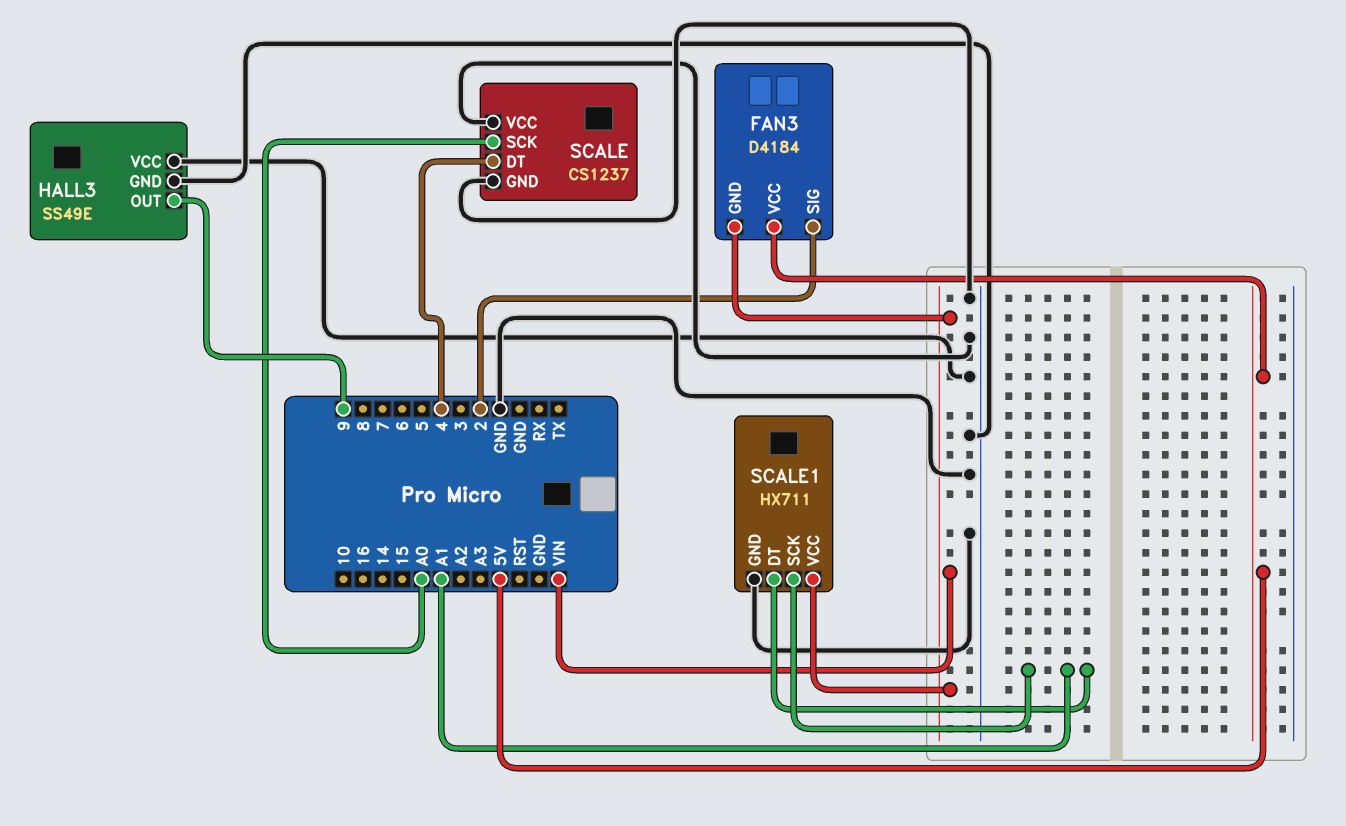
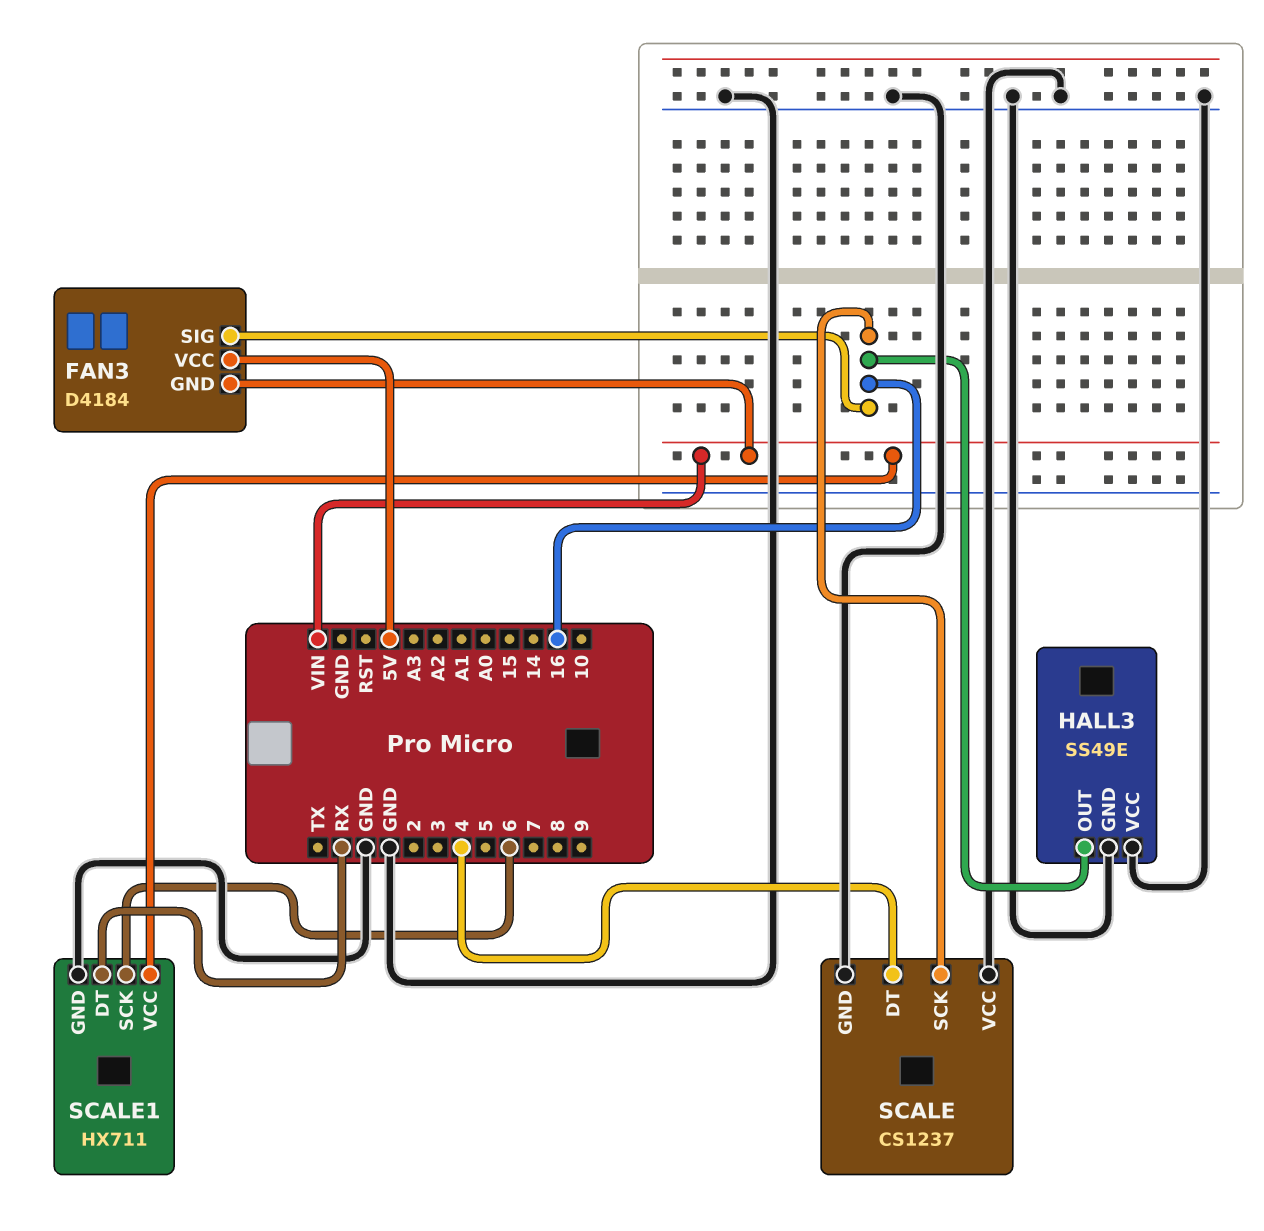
FAN3 pin SIG: 2 -> 16
HALL3 pin OUT: 9 -> 16
SCALE pin SCK: A0 -> 16
SCALE1 pin DT: A1 -> RX
SCALE1 pin SCK: A1 -> 6

